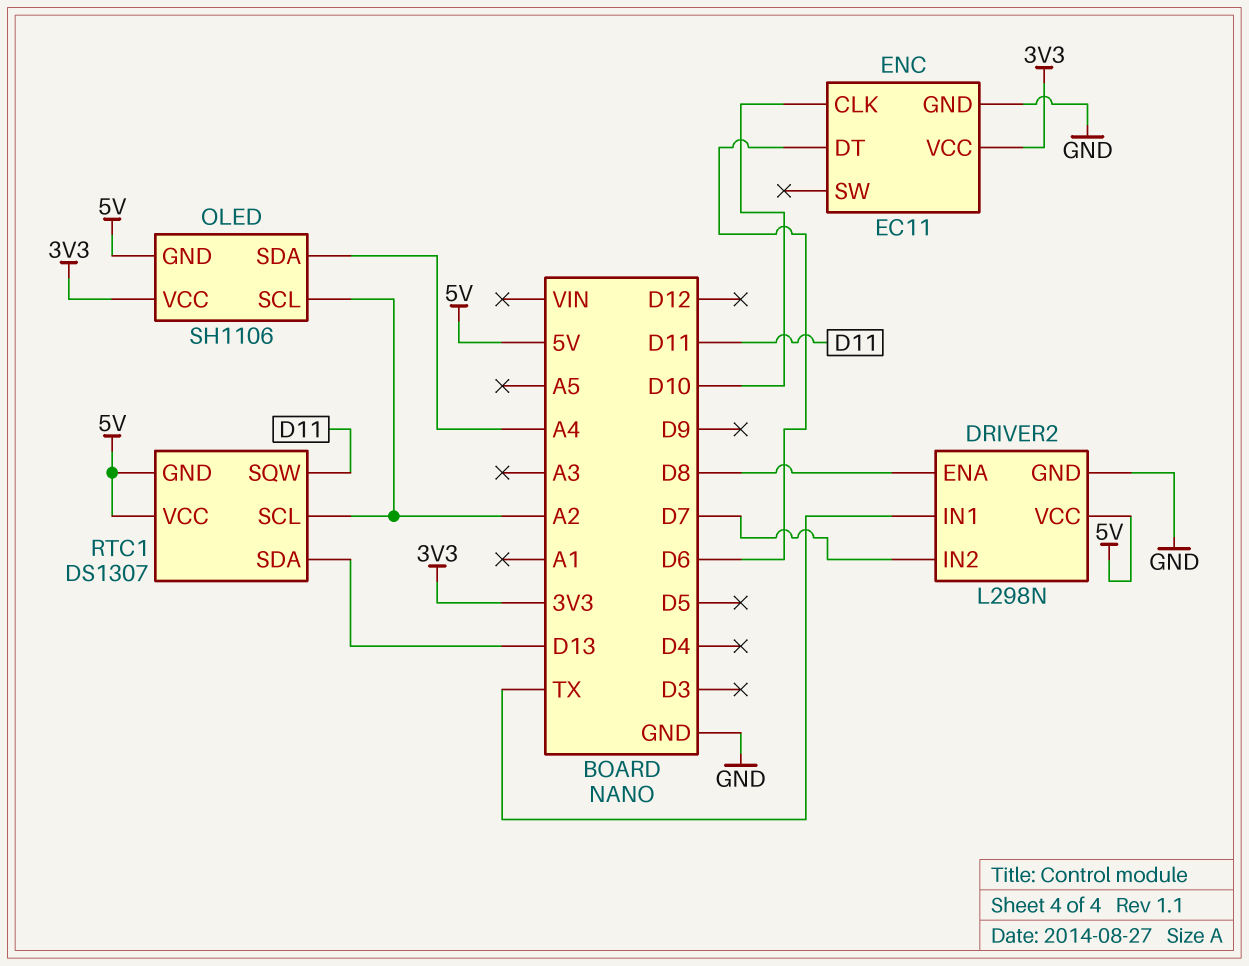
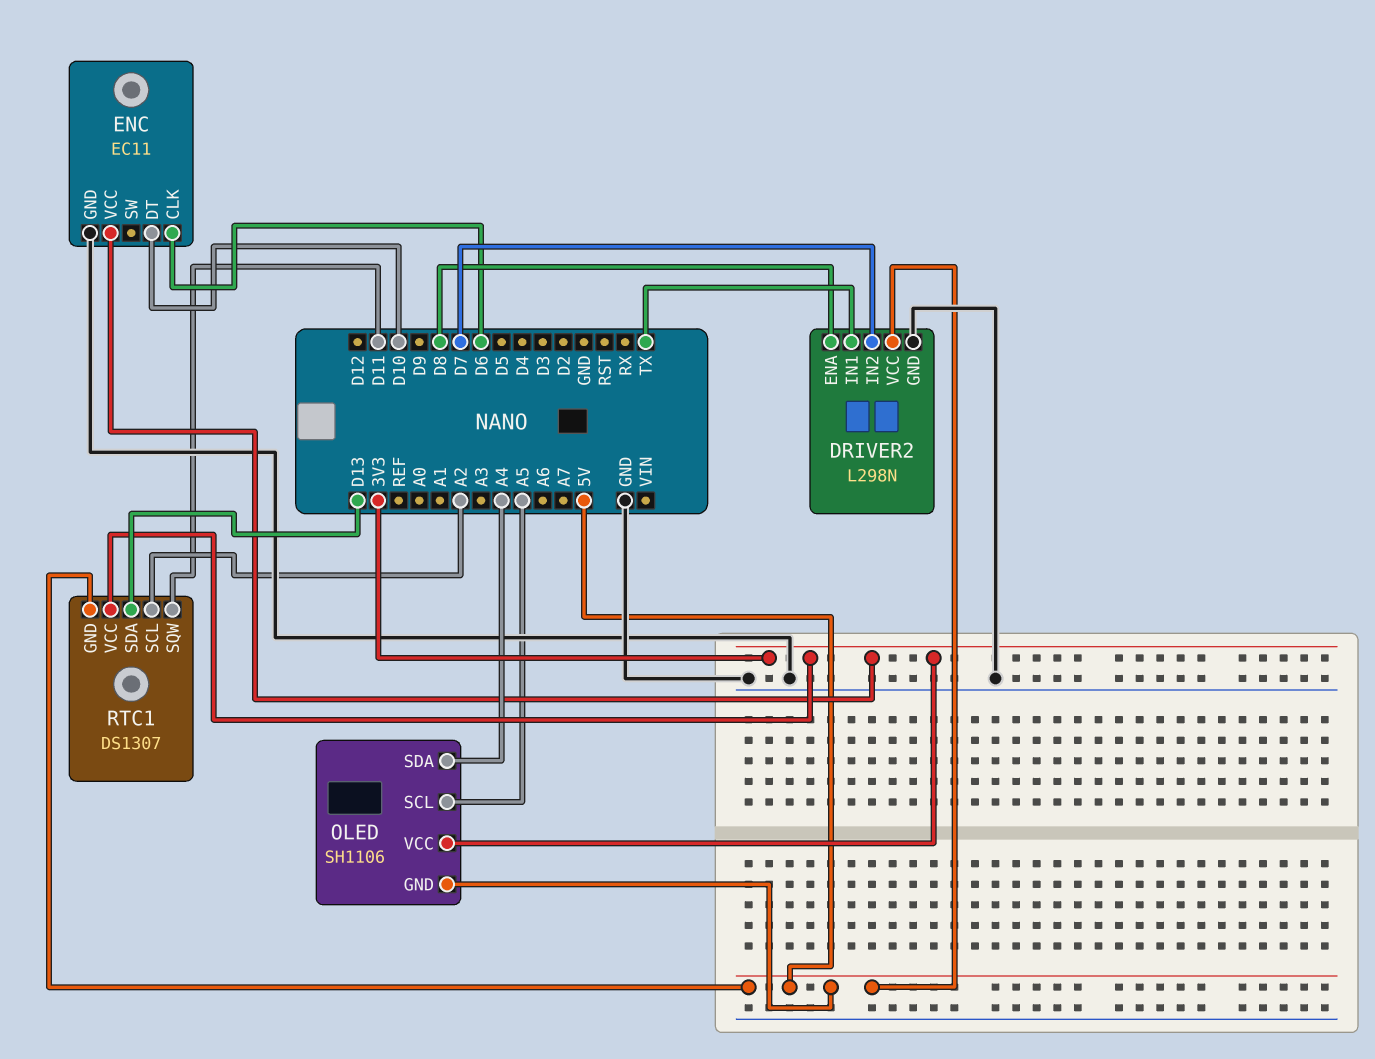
ENC pin CLK: D10 -> D6
ENC pin DT: D6 -> D10
OLED pin SCL: A2 -> A5
RTC1 pin VCC: 5V -> 3V3

